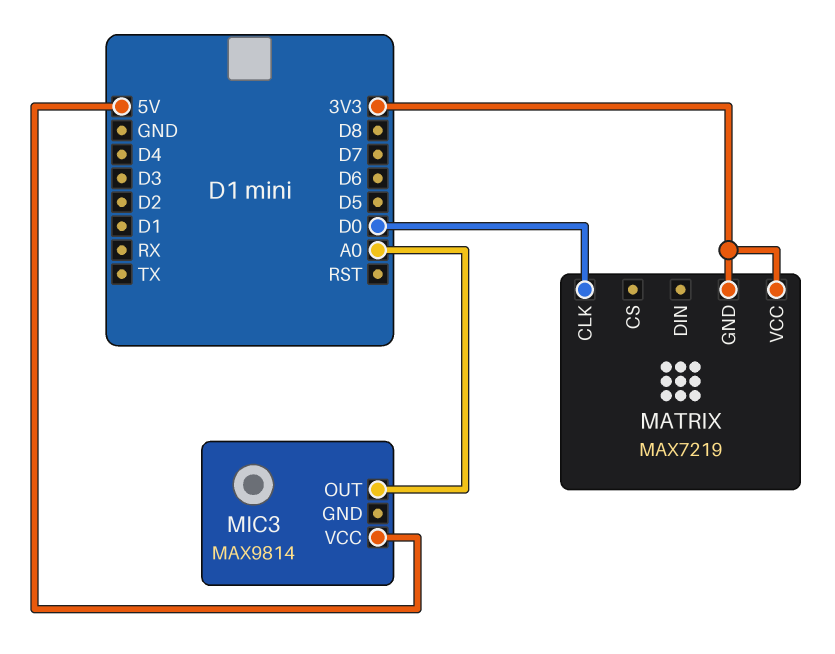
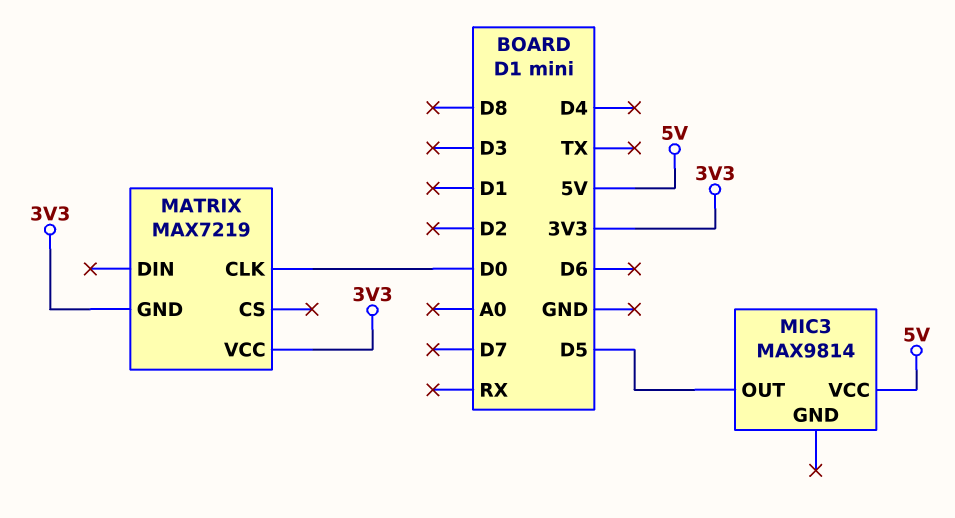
MIC3 pin OUT: A0 -> D5

